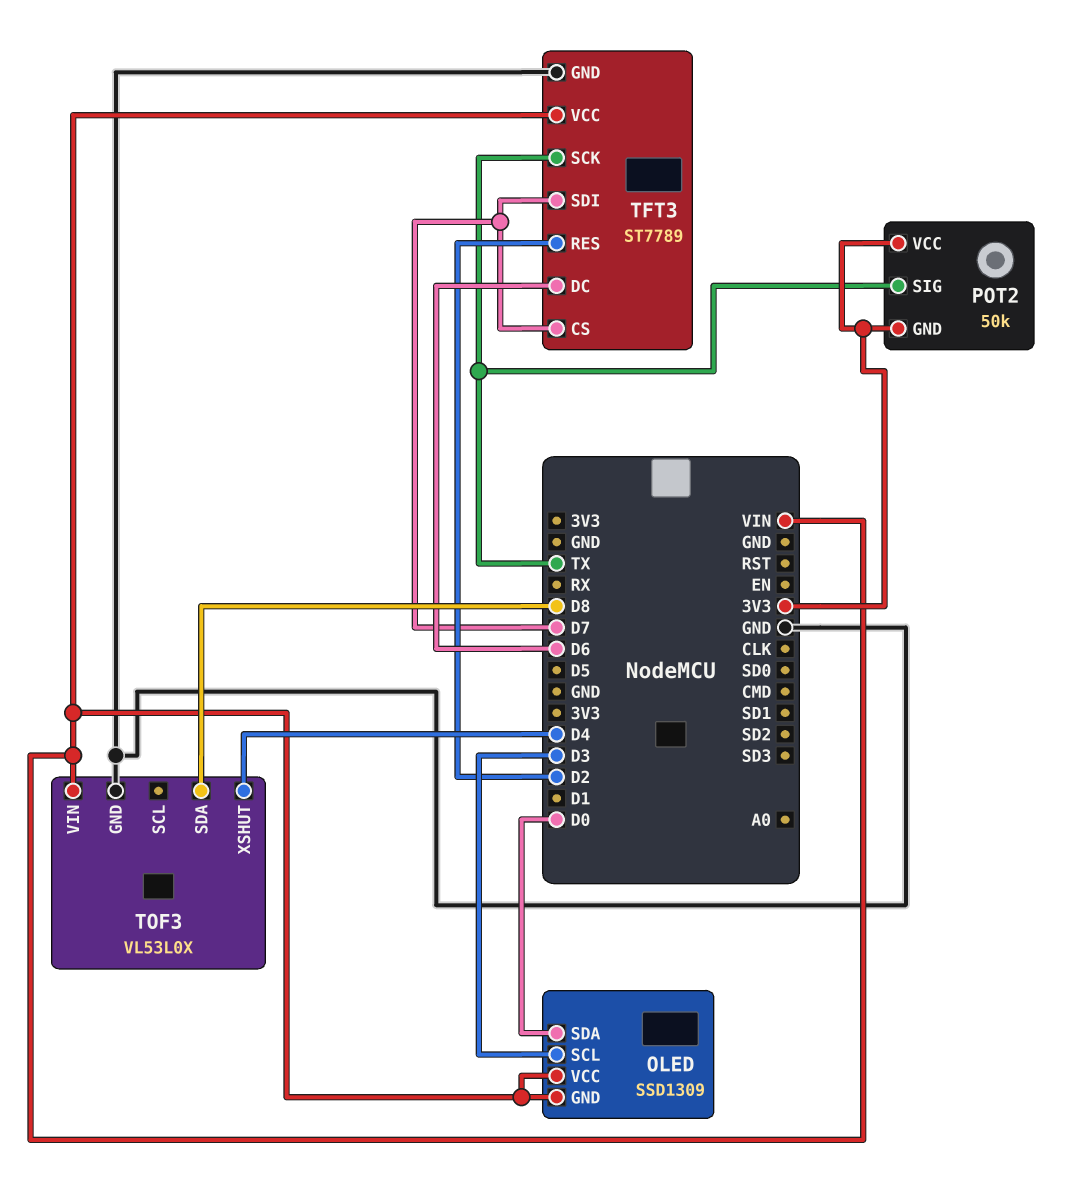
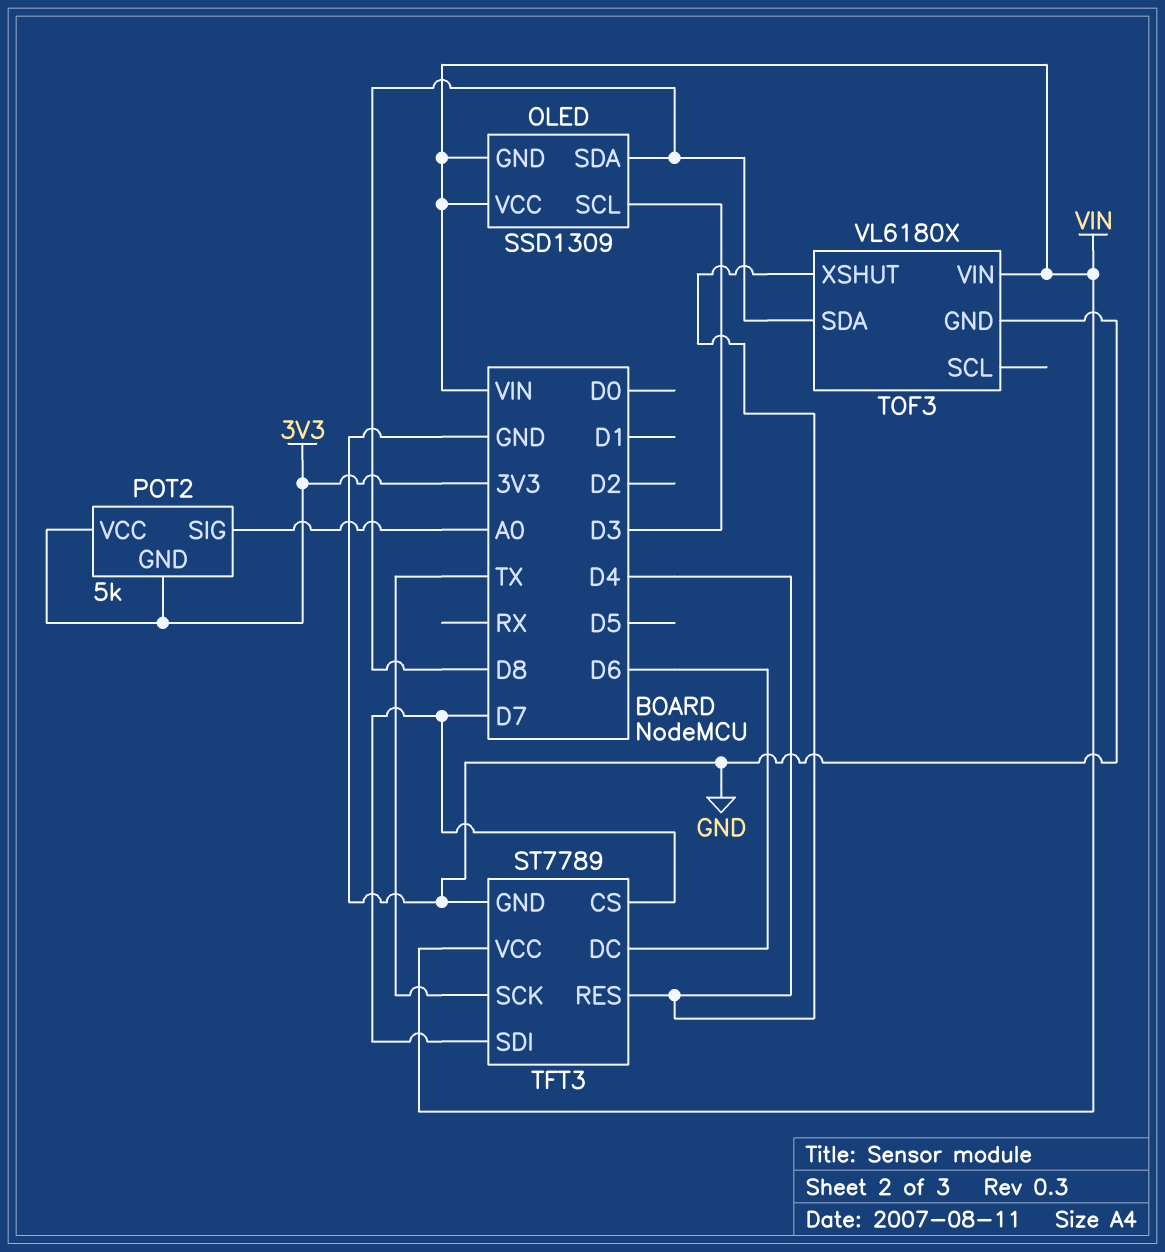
OLED pin SDA: D0 -> D8
POT2: 50k -> 5k
POT2 pin SIG: TX -> A0
TFT3 pin RES: D2 -> D4
TOF3: VL53L0X -> VL6180X

